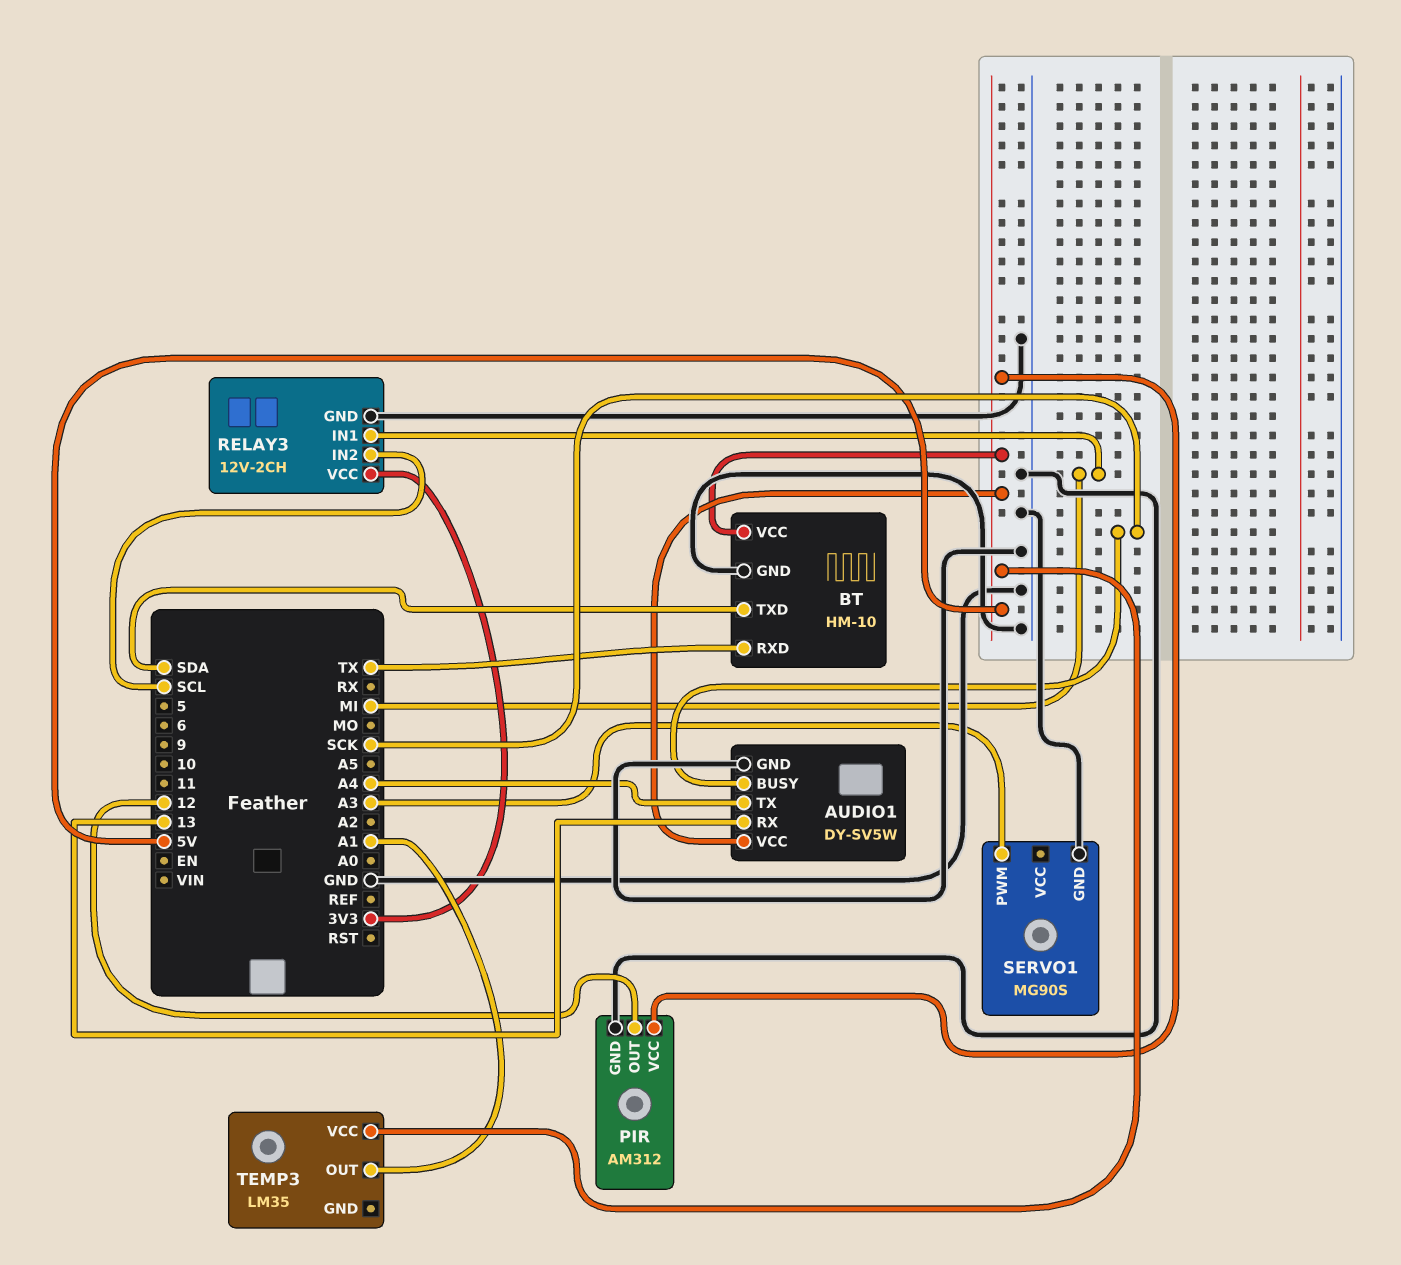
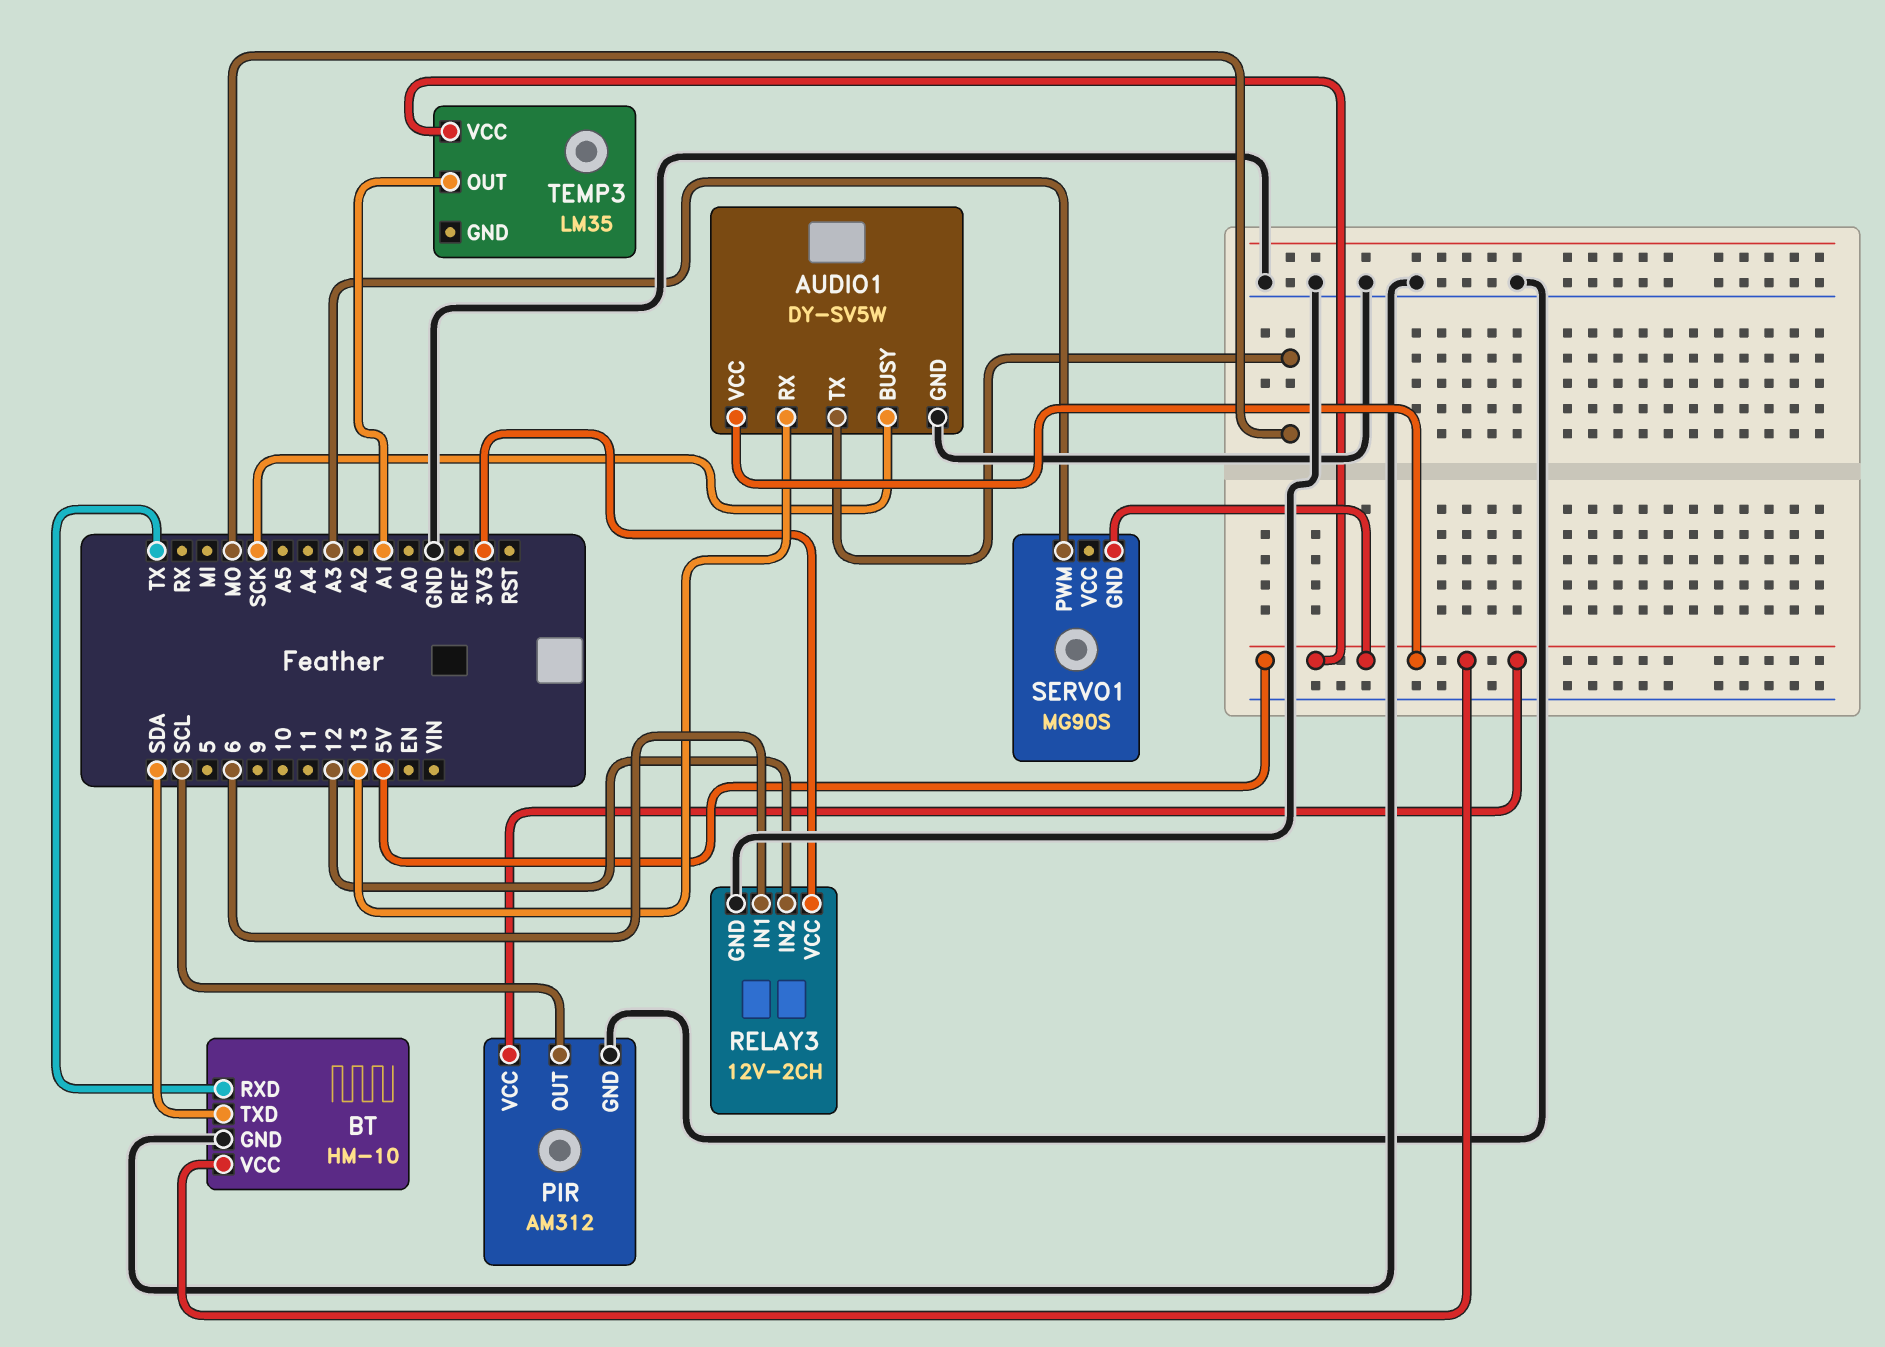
AUDIO1 pin TX: A4 -> MO
PIR pin OUT: 12 -> SCL
RELAY3 pin IN1: MI -> 6
RELAY3 pin IN2: SCL -> 12
SERVO1 pin GND: GND -> 5V

